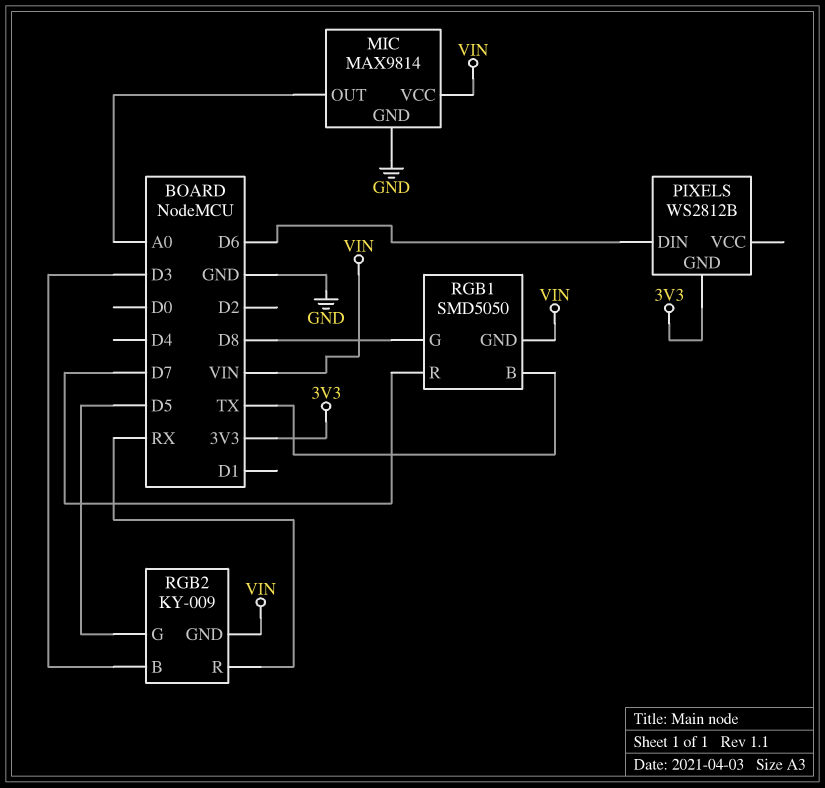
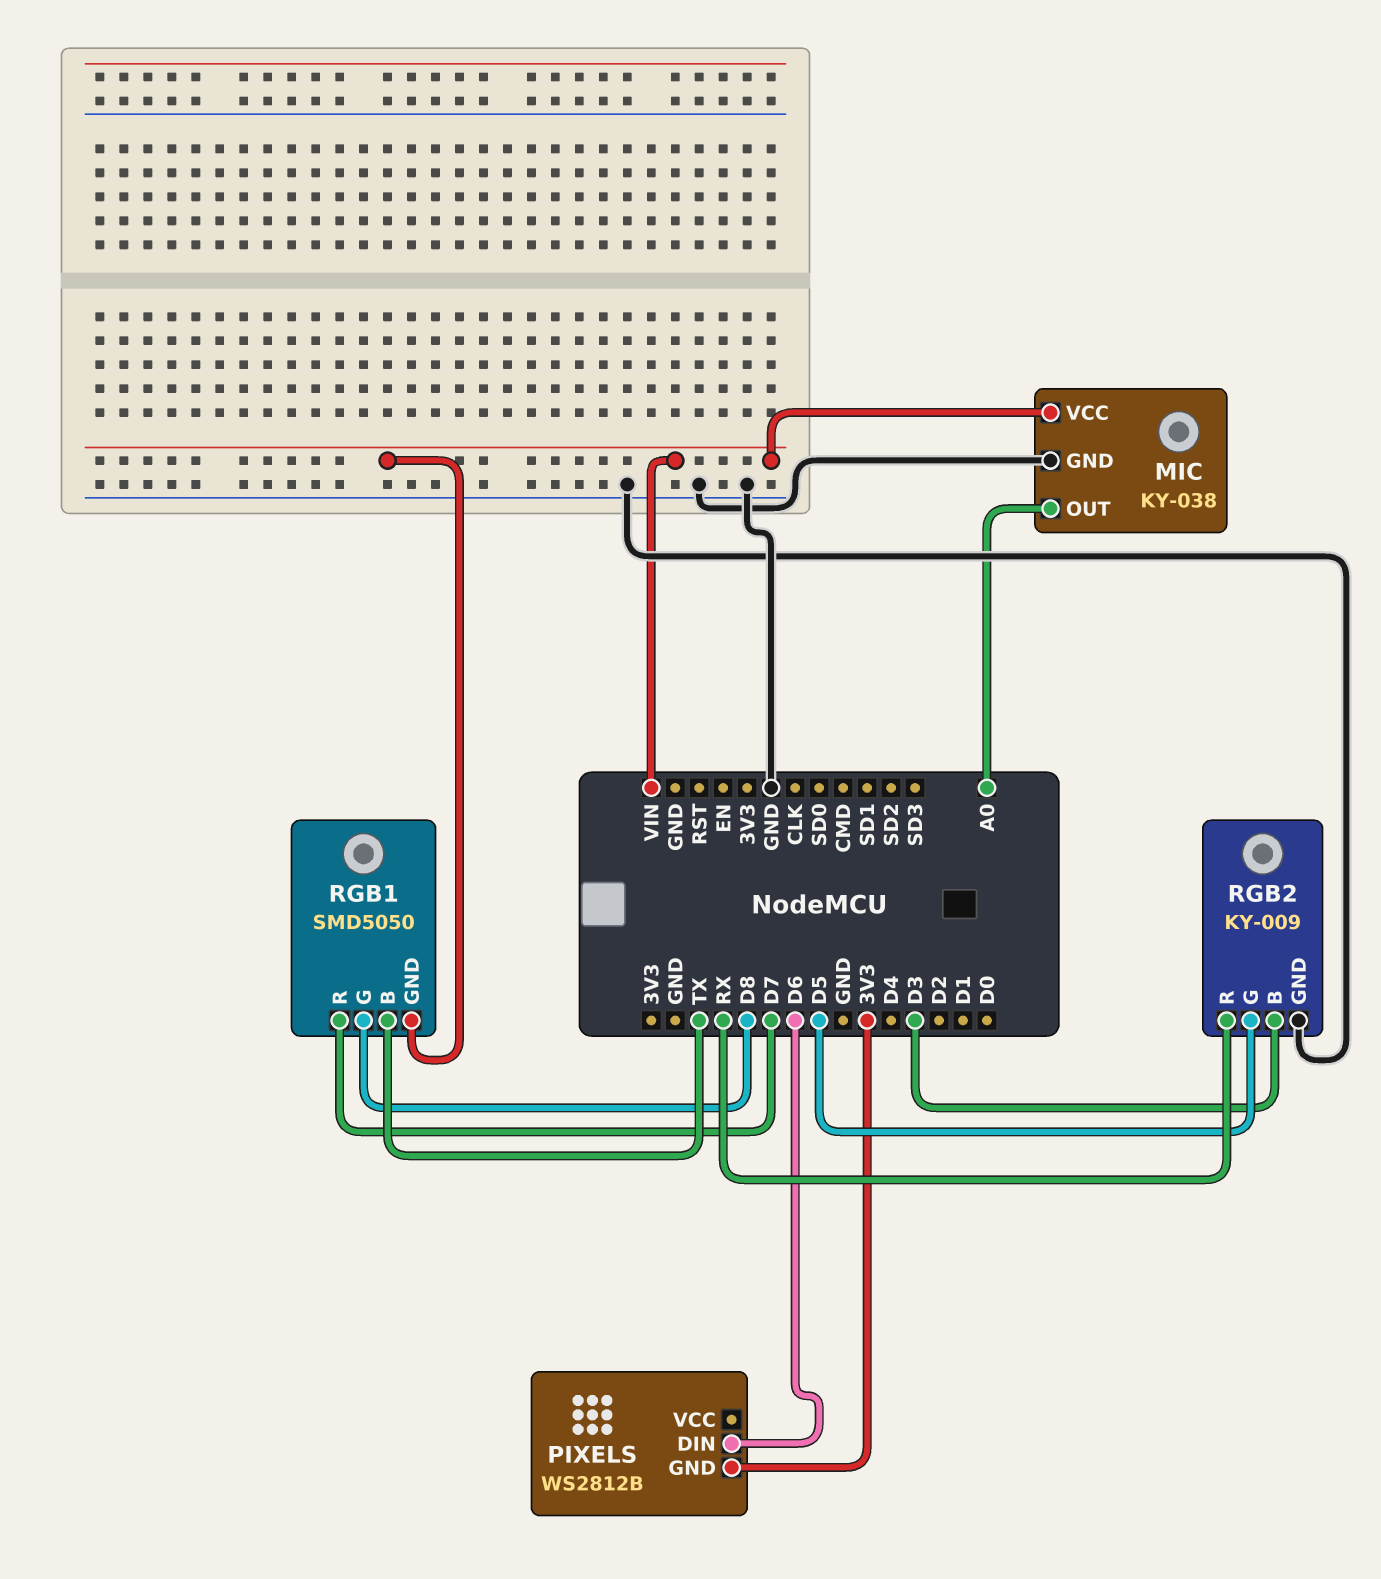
MIC: MAX9814 -> KY-038
RGB2 pin GND: VIN -> GND

